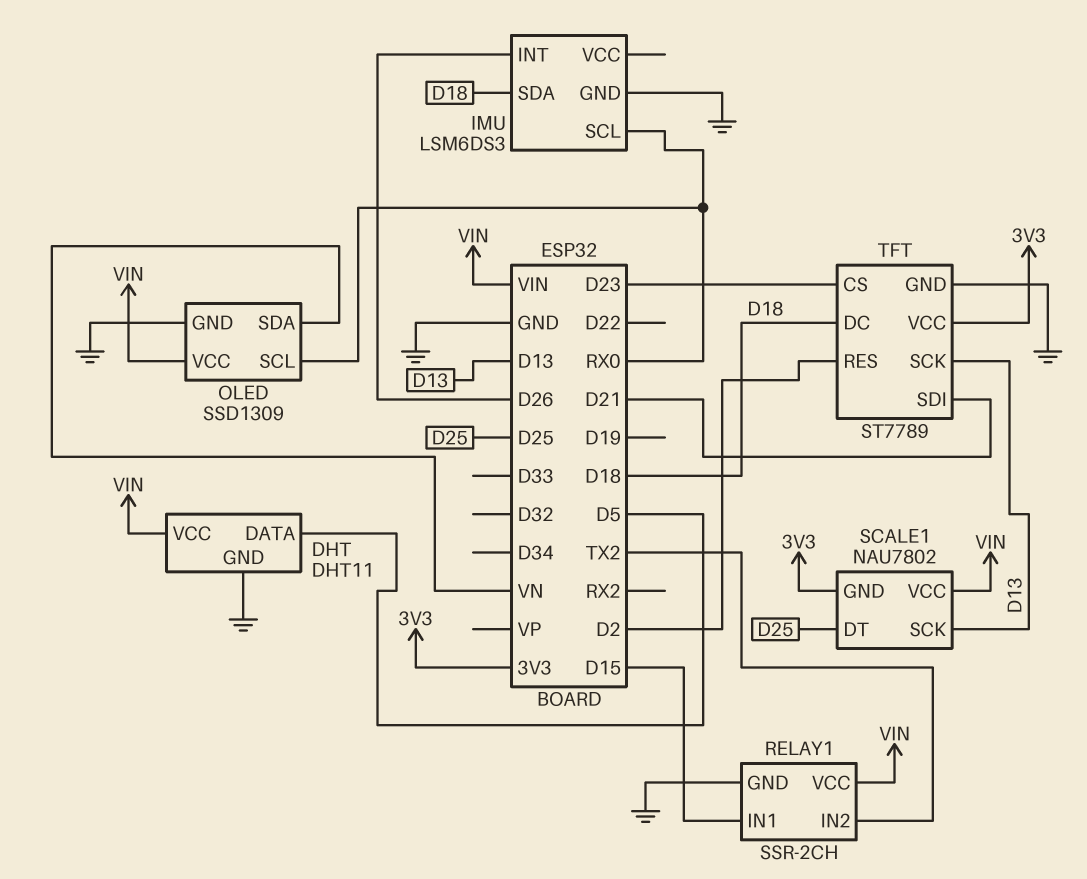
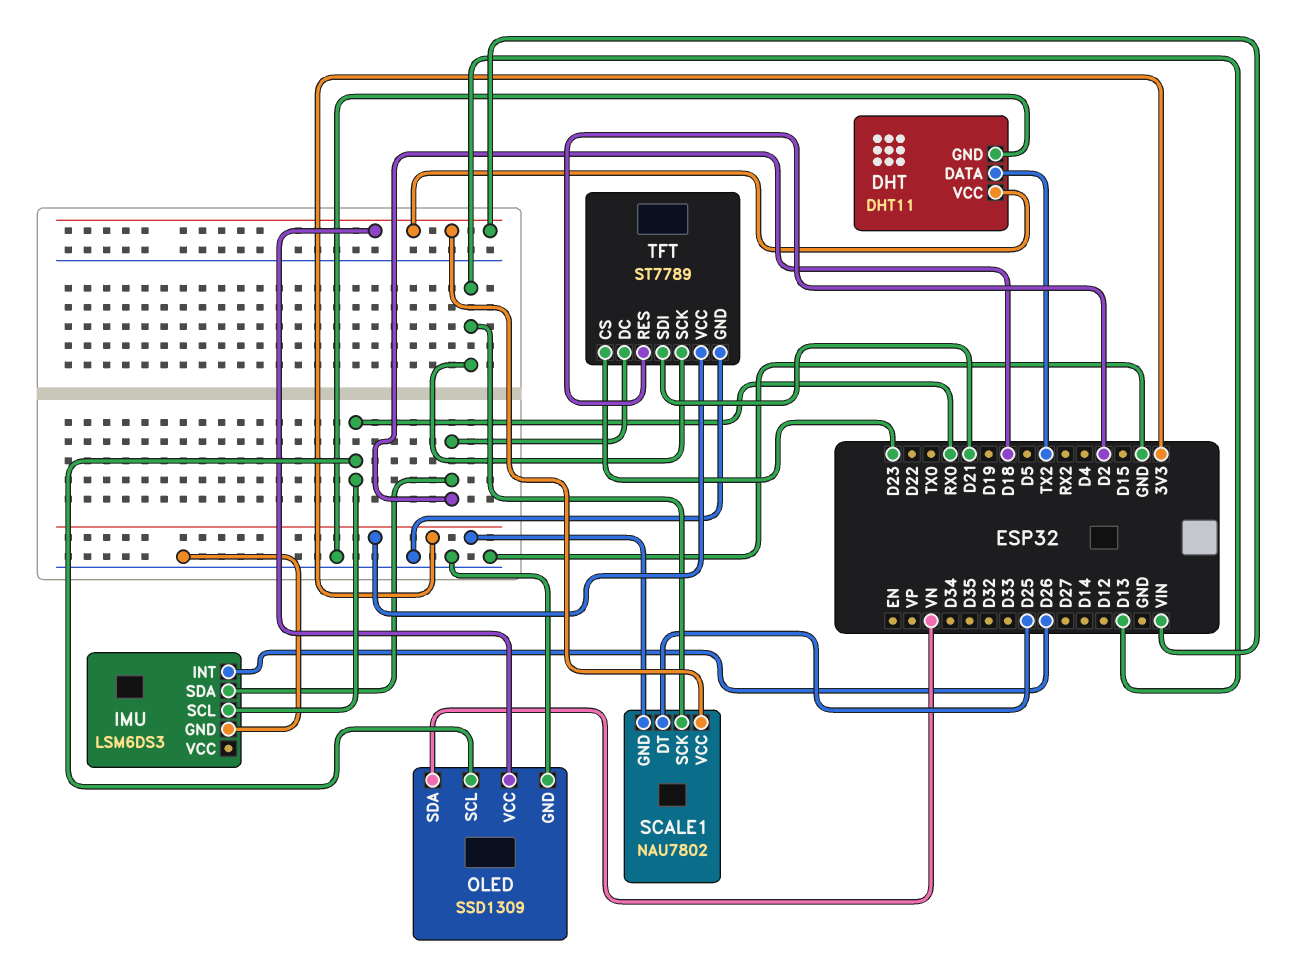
DHT pin DATA: D5 -> TX2
RELAY1: SSR-2CH -> none
RELAY1 pin GND: GND -> none
RELAY1 pin IN1: D15 -> none
RELAY1 pin IN2: TX2 -> none
RELAY1 pin VCC: VIN -> none

